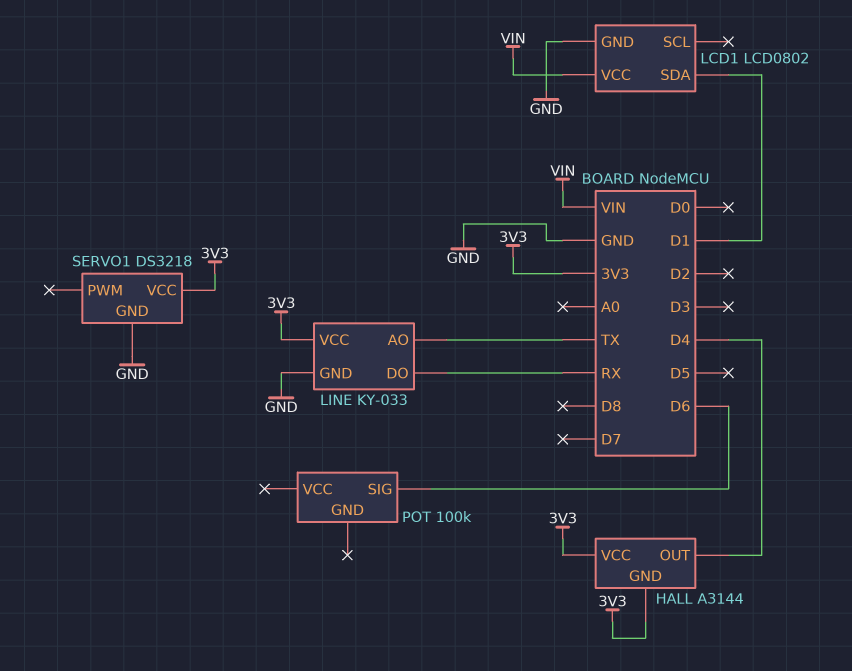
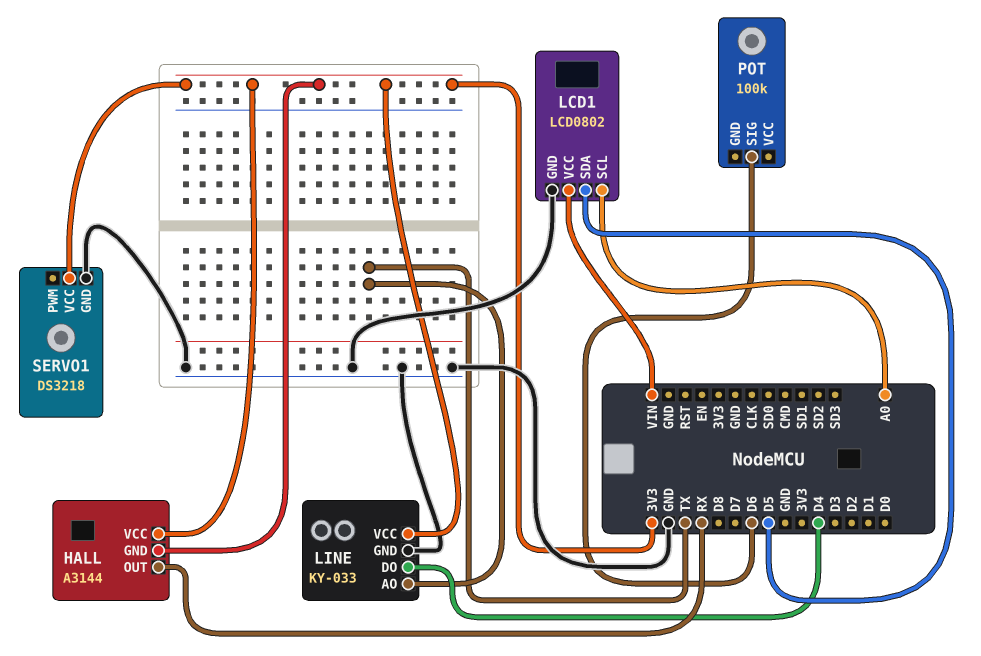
HALL pin OUT: D4 -> RX
LCD1 pin SCL: none -> A0
LCD1 pin SDA: D1 -> D5
LINE pin DO: RX -> D4

